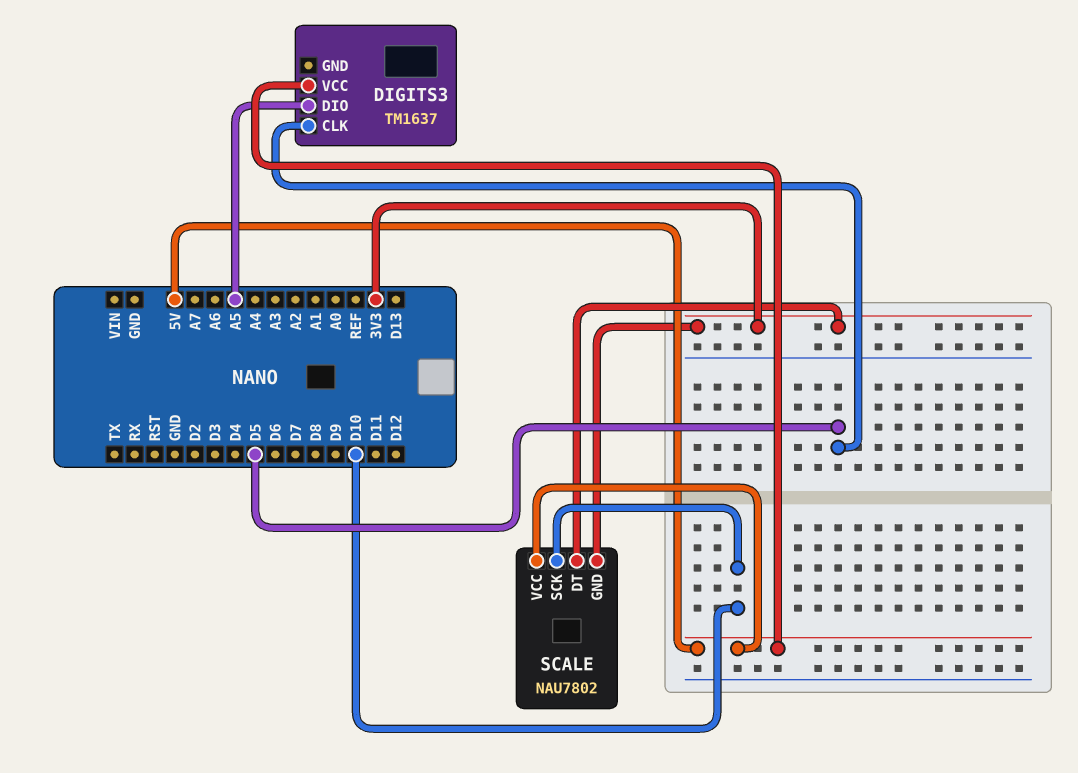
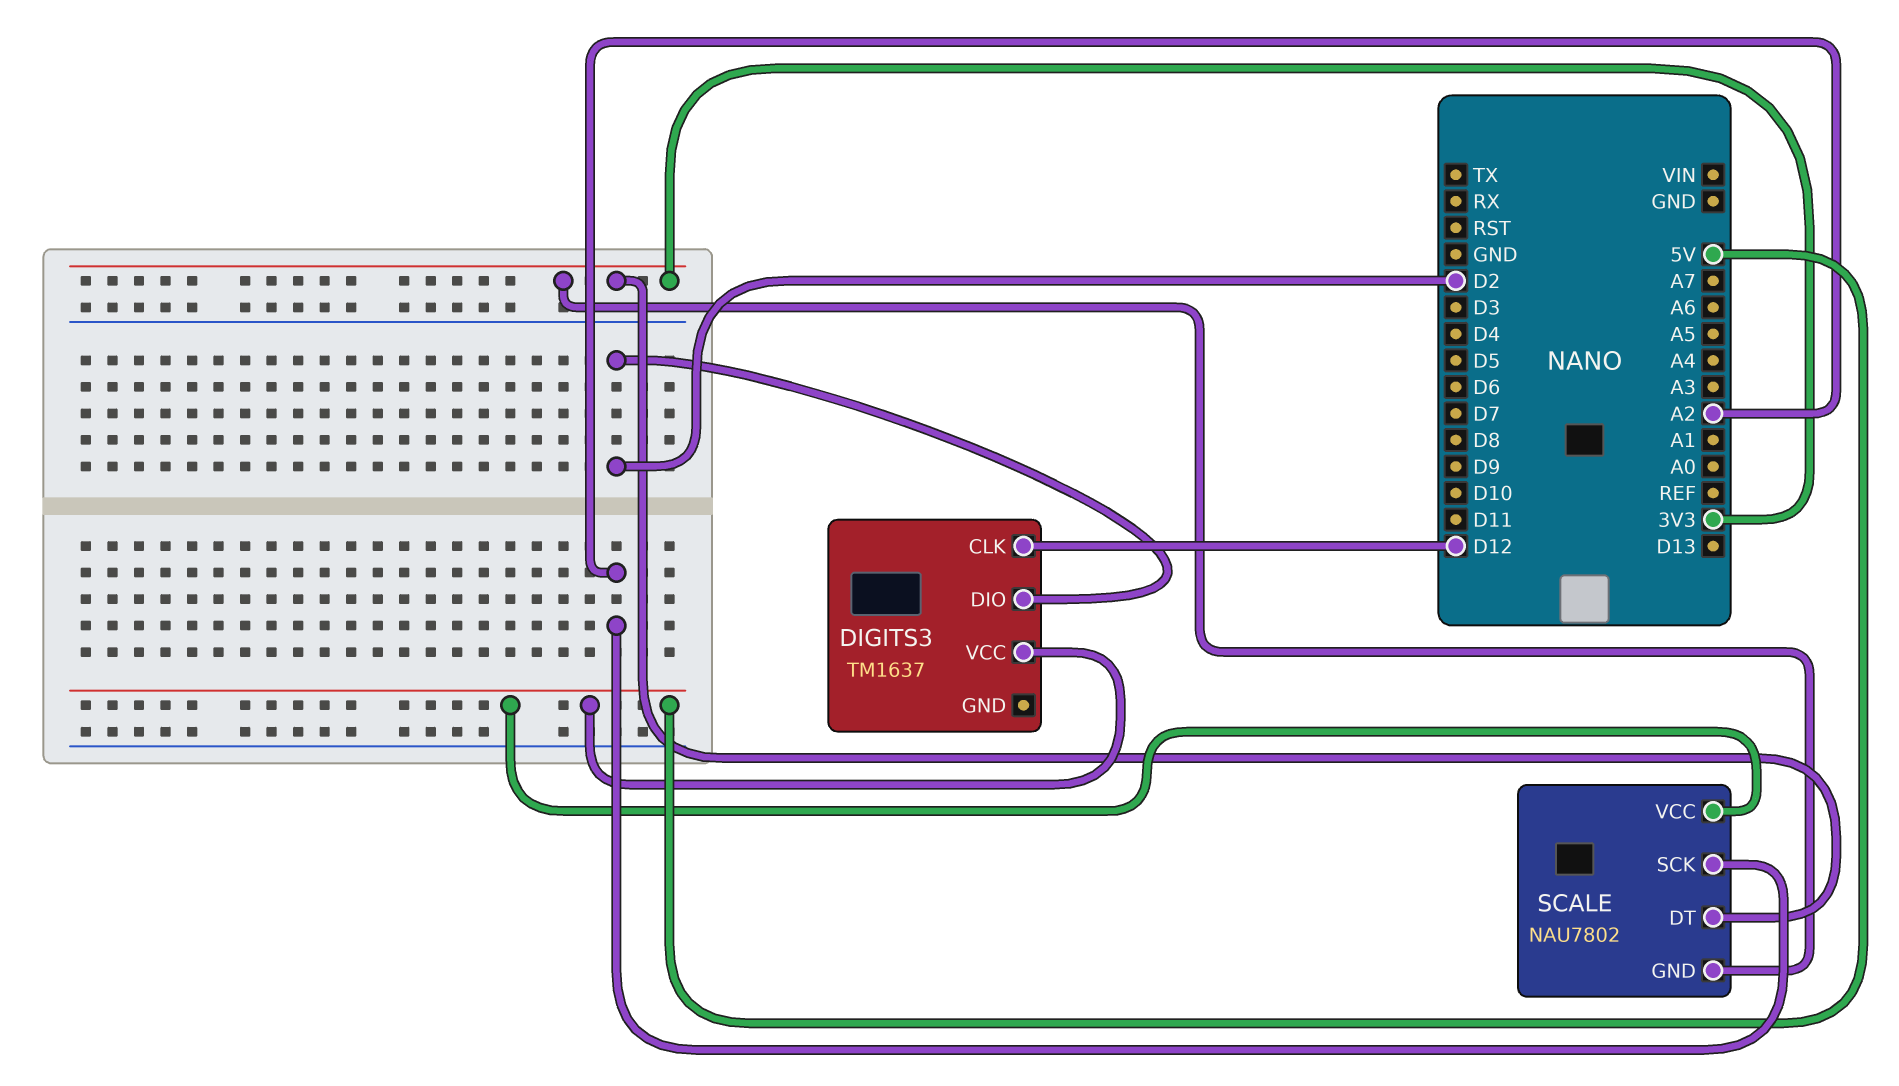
DIGITS3 pin CLK: D5 -> D12
DIGITS3 pin DIO: A5 -> D2
SCALE pin SCK: D10 -> A2

